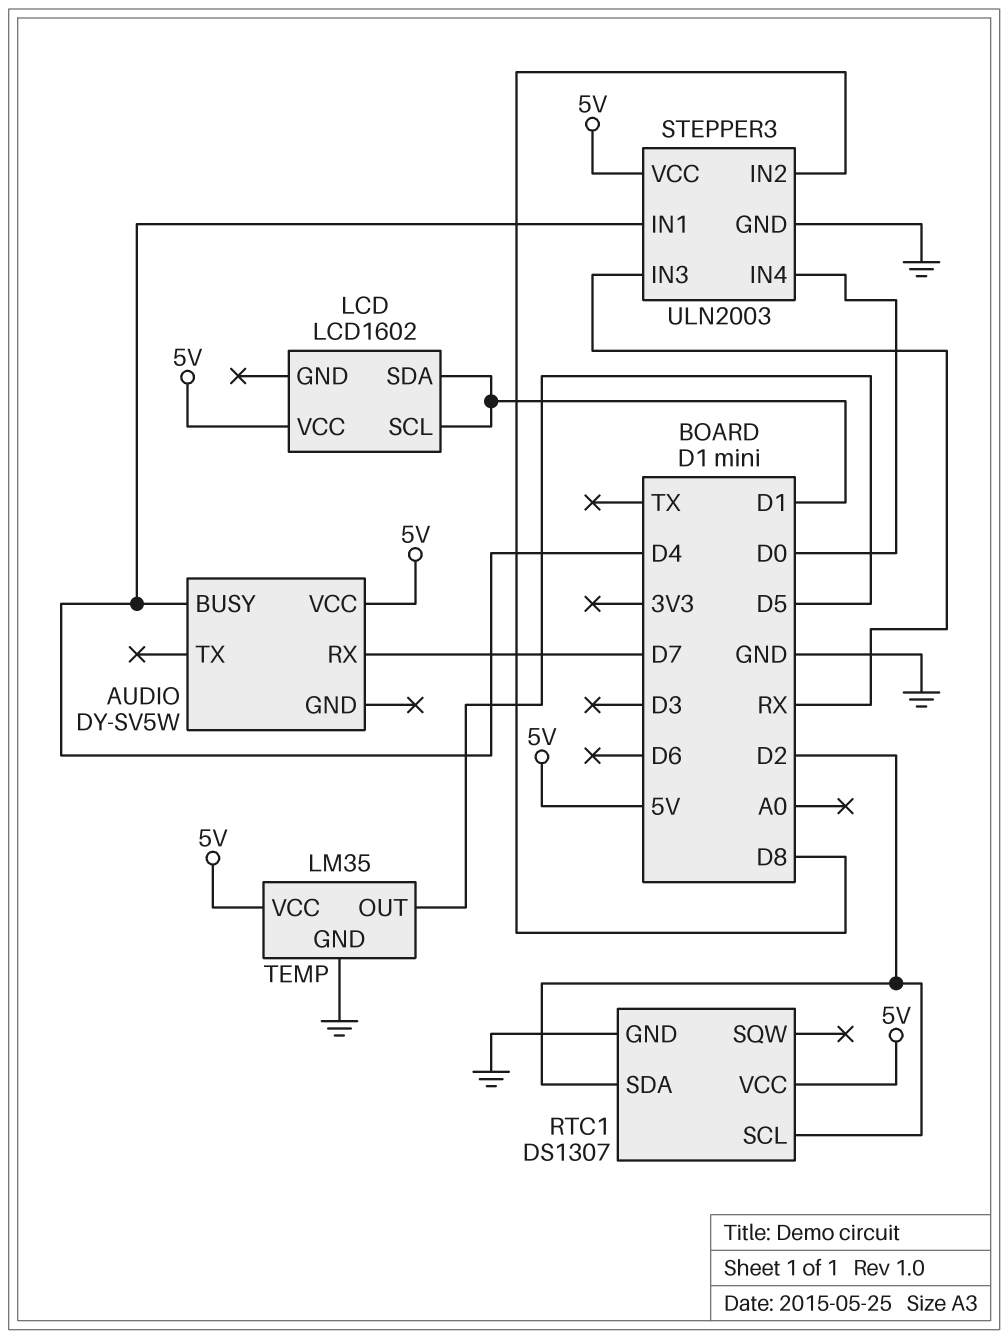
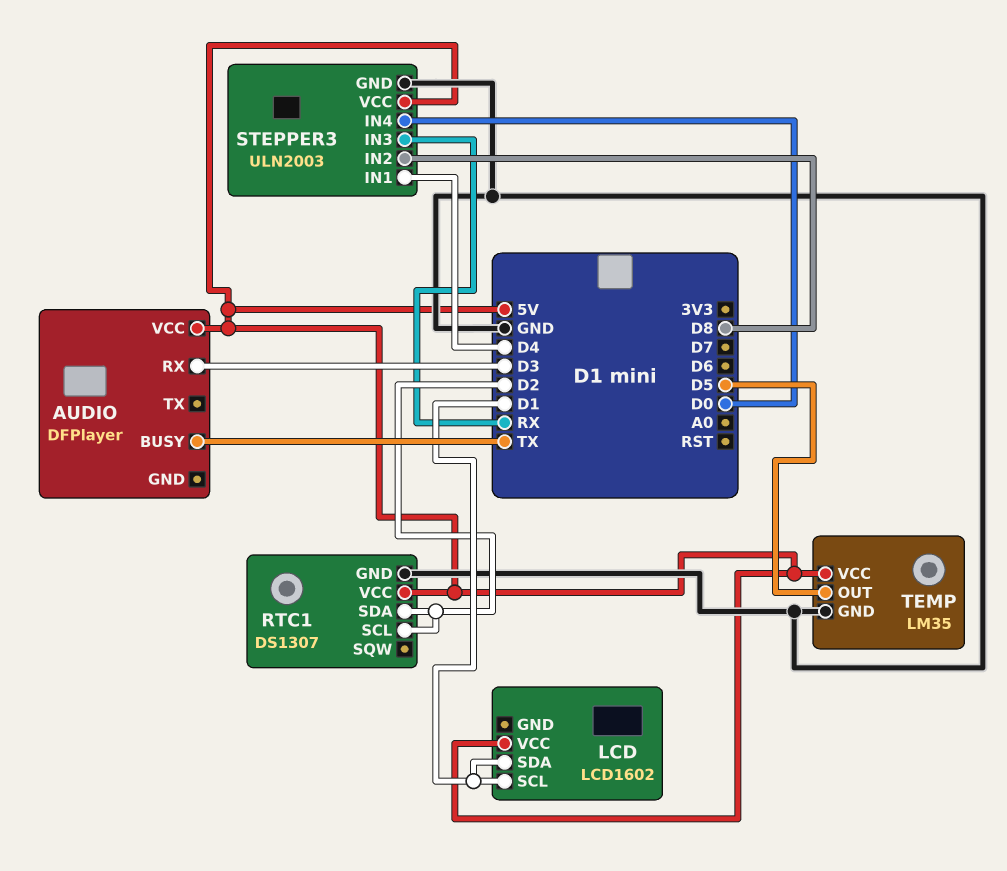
AUDIO: DY-SV5W -> DFPlayer
AUDIO pin BUSY: D4 -> TX
AUDIO pin RX: D7 -> D3

